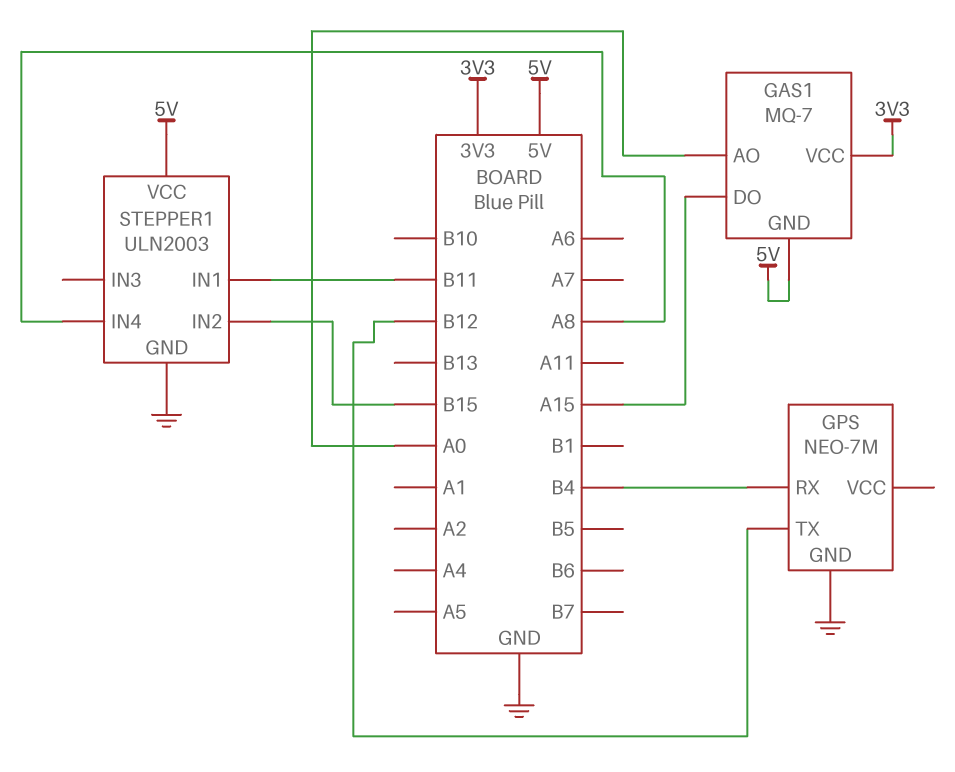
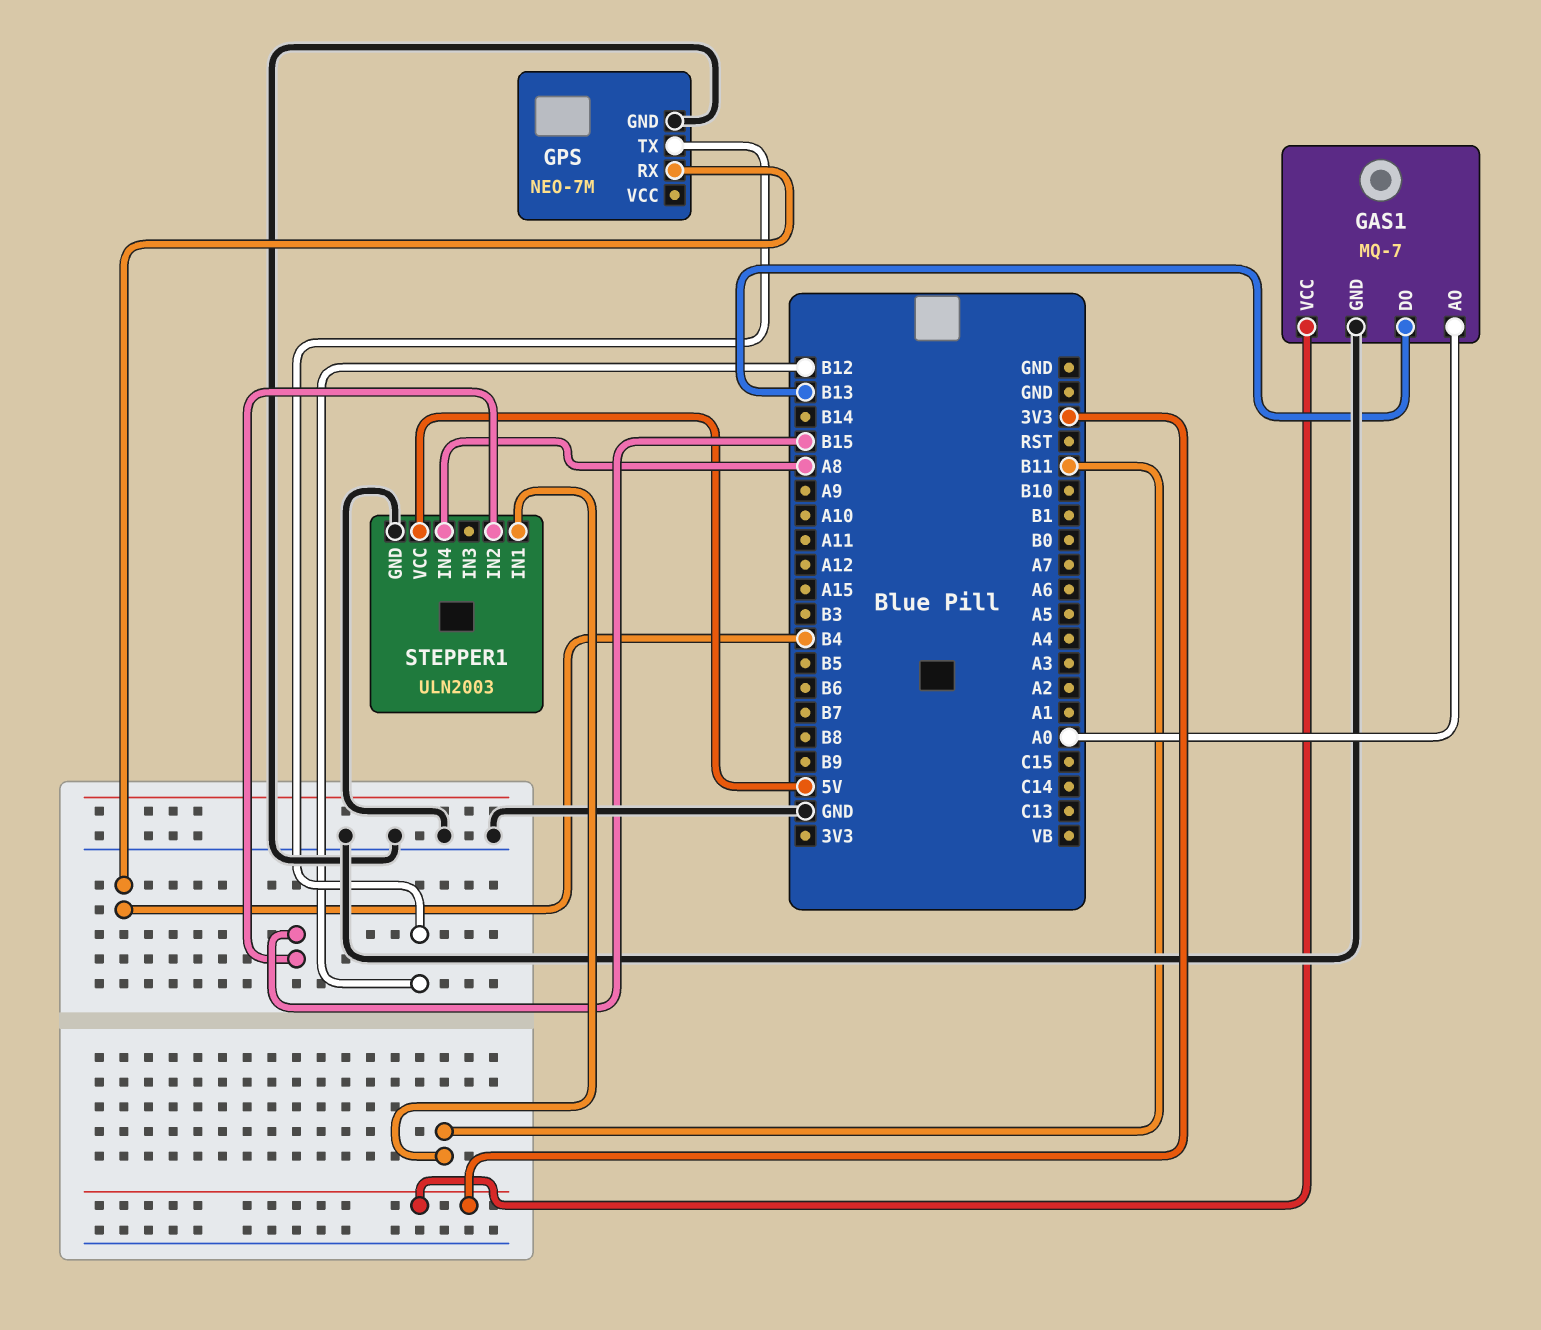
GAS1 pin DO: A15 -> B13
GAS1 pin GND: 5V -> GND

